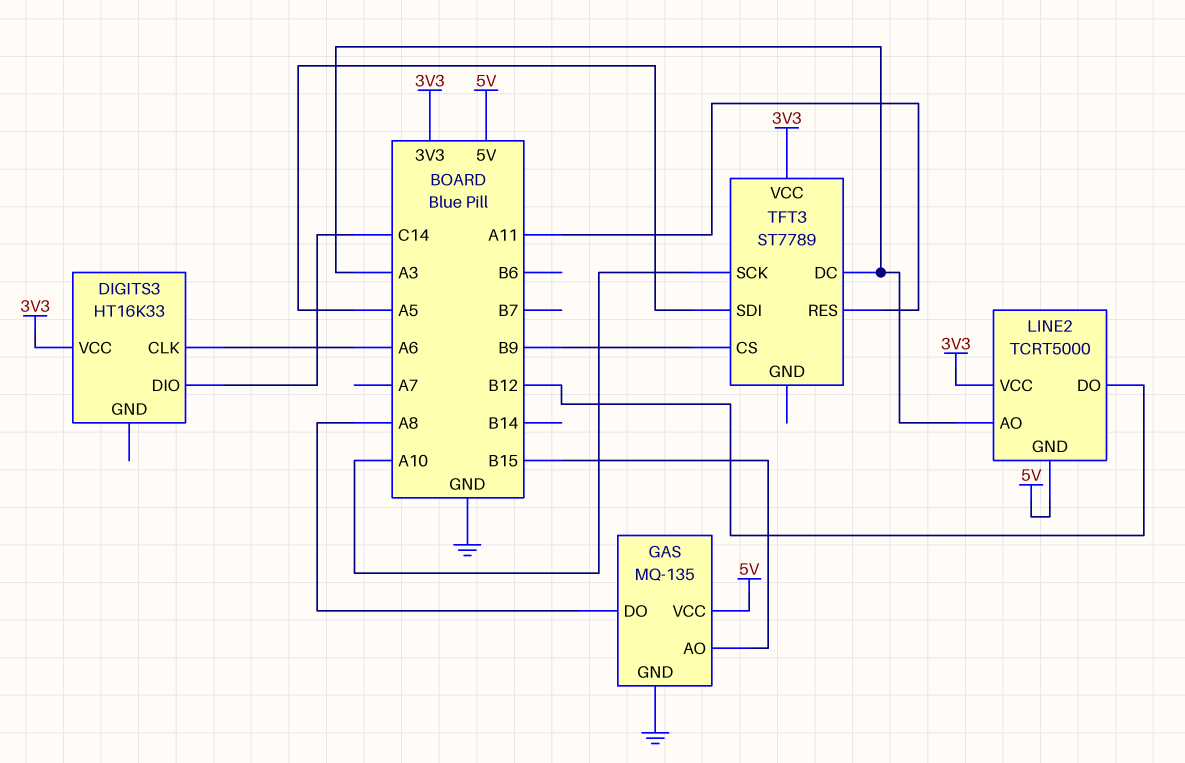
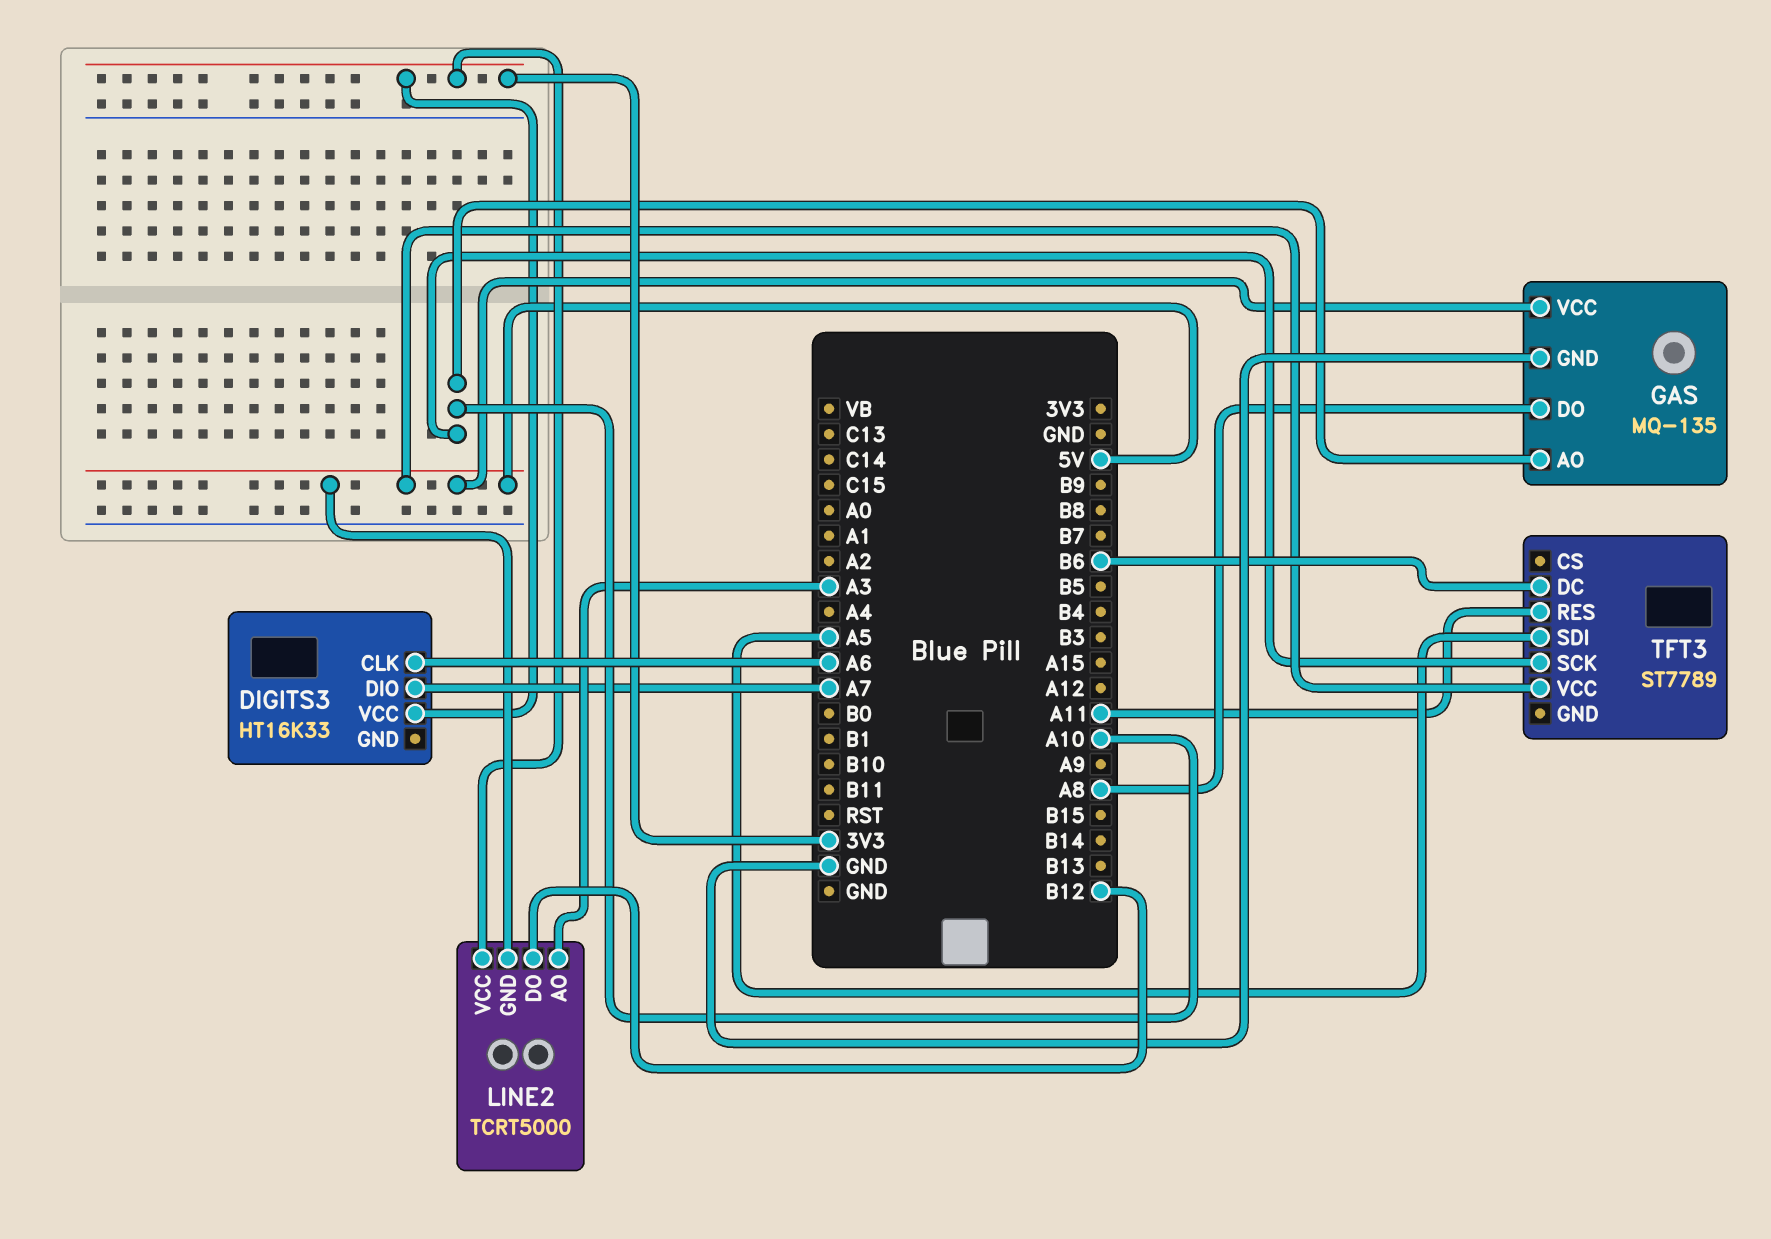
DIGITS3 pin DIO: C14 -> A7
GAS pin AO: B15 -> A10
TFT3 pin CS: B9 -> none
TFT3 pin DC: A3 -> B6
TFT3 pin VCC: 3V3 -> 5V

